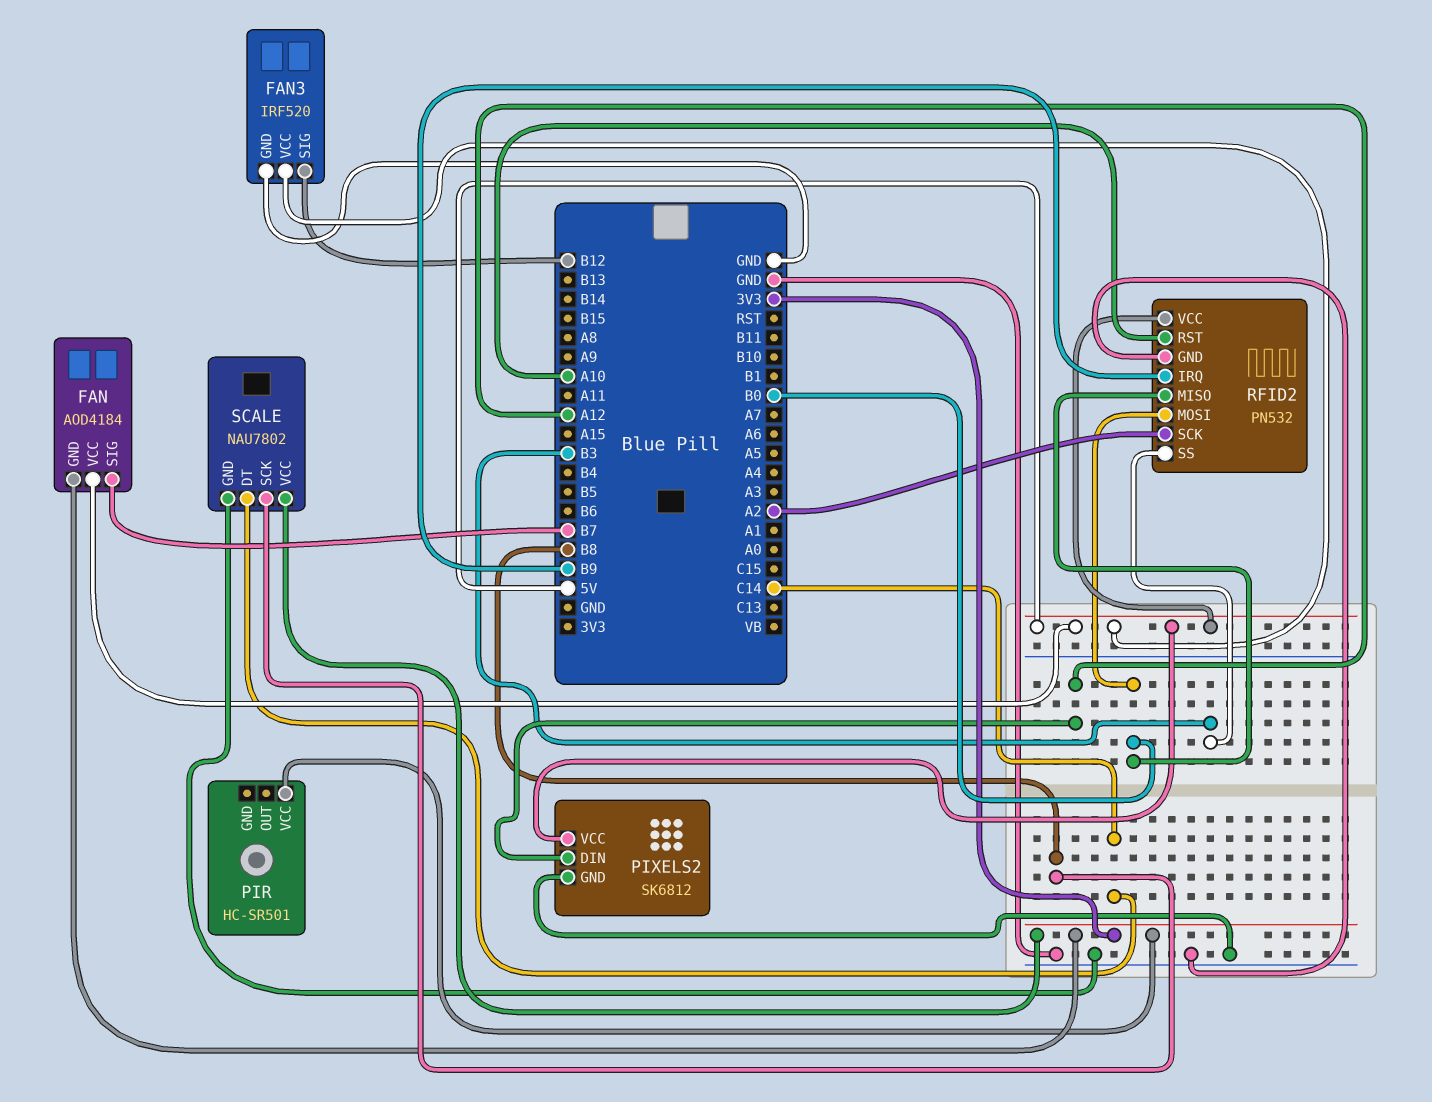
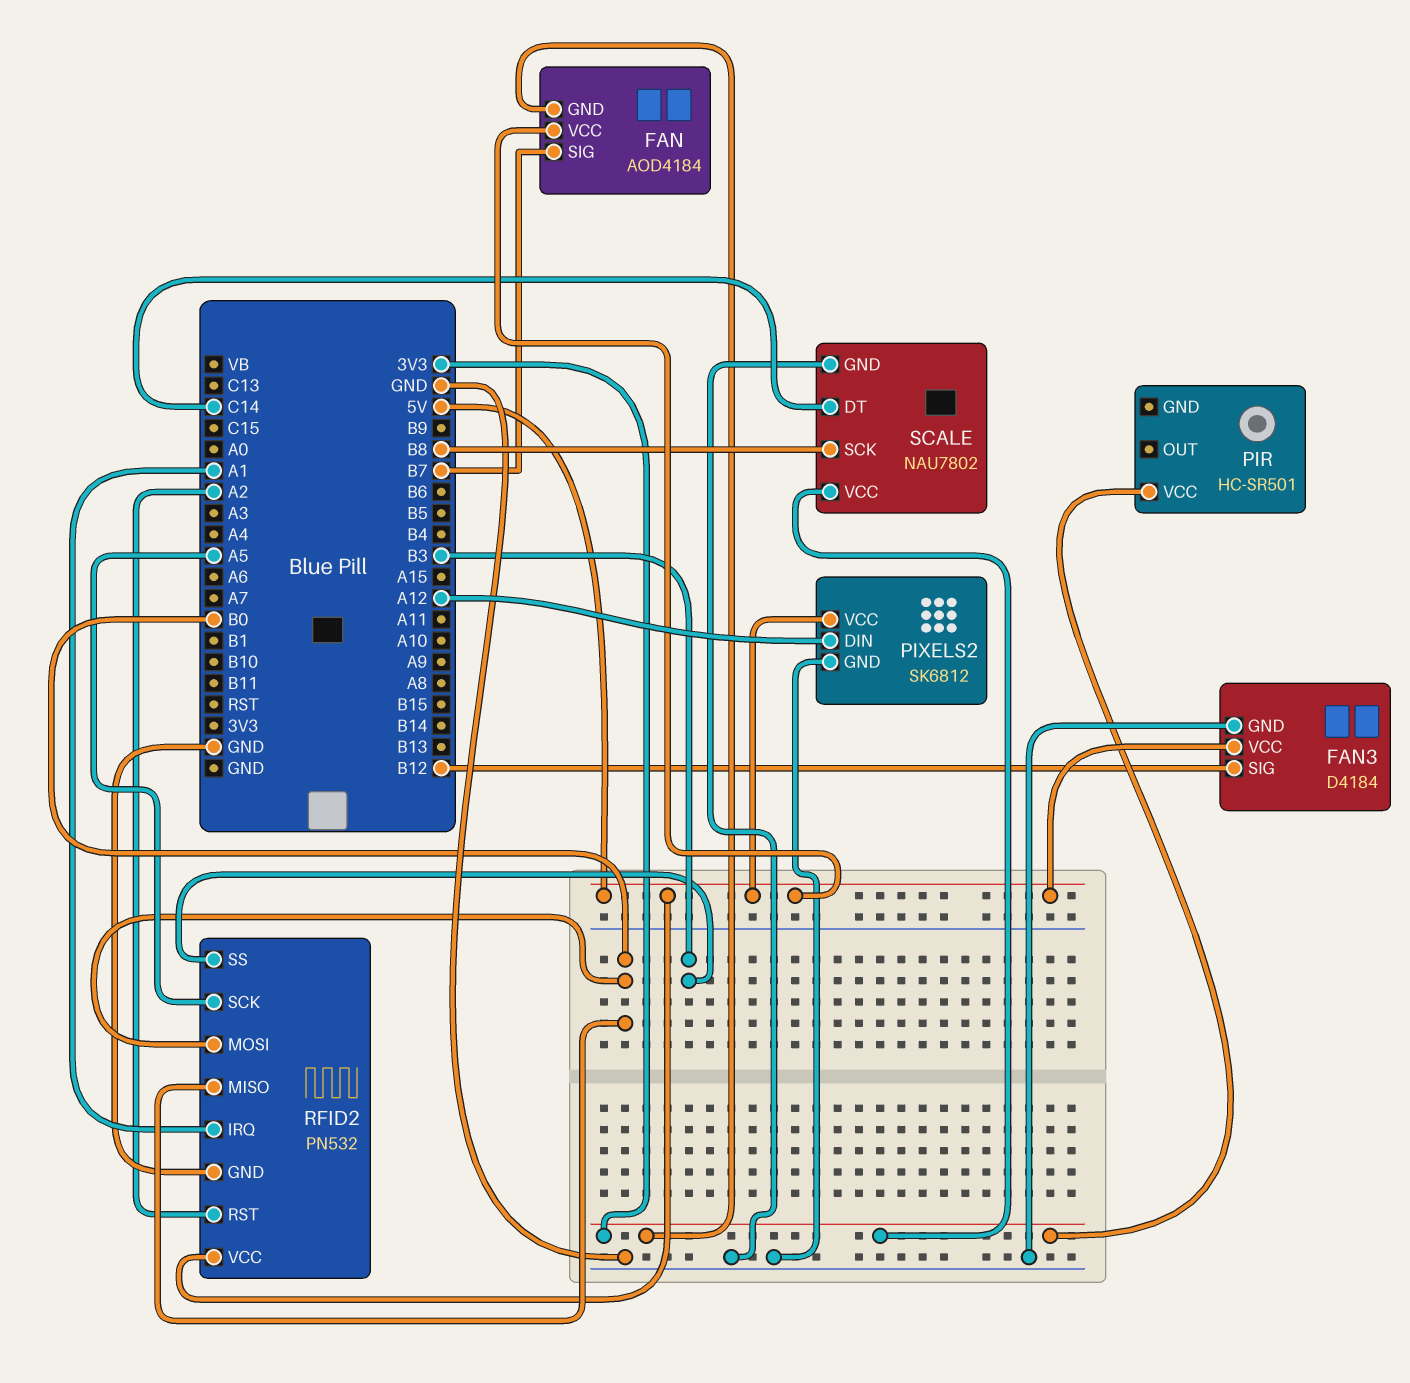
FAN3: IRF520 -> D4184
RFID2 pin IRQ: B9 -> A1
RFID2 pin RST: A10 -> A2
RFID2 pin SCK: A2 -> A5

